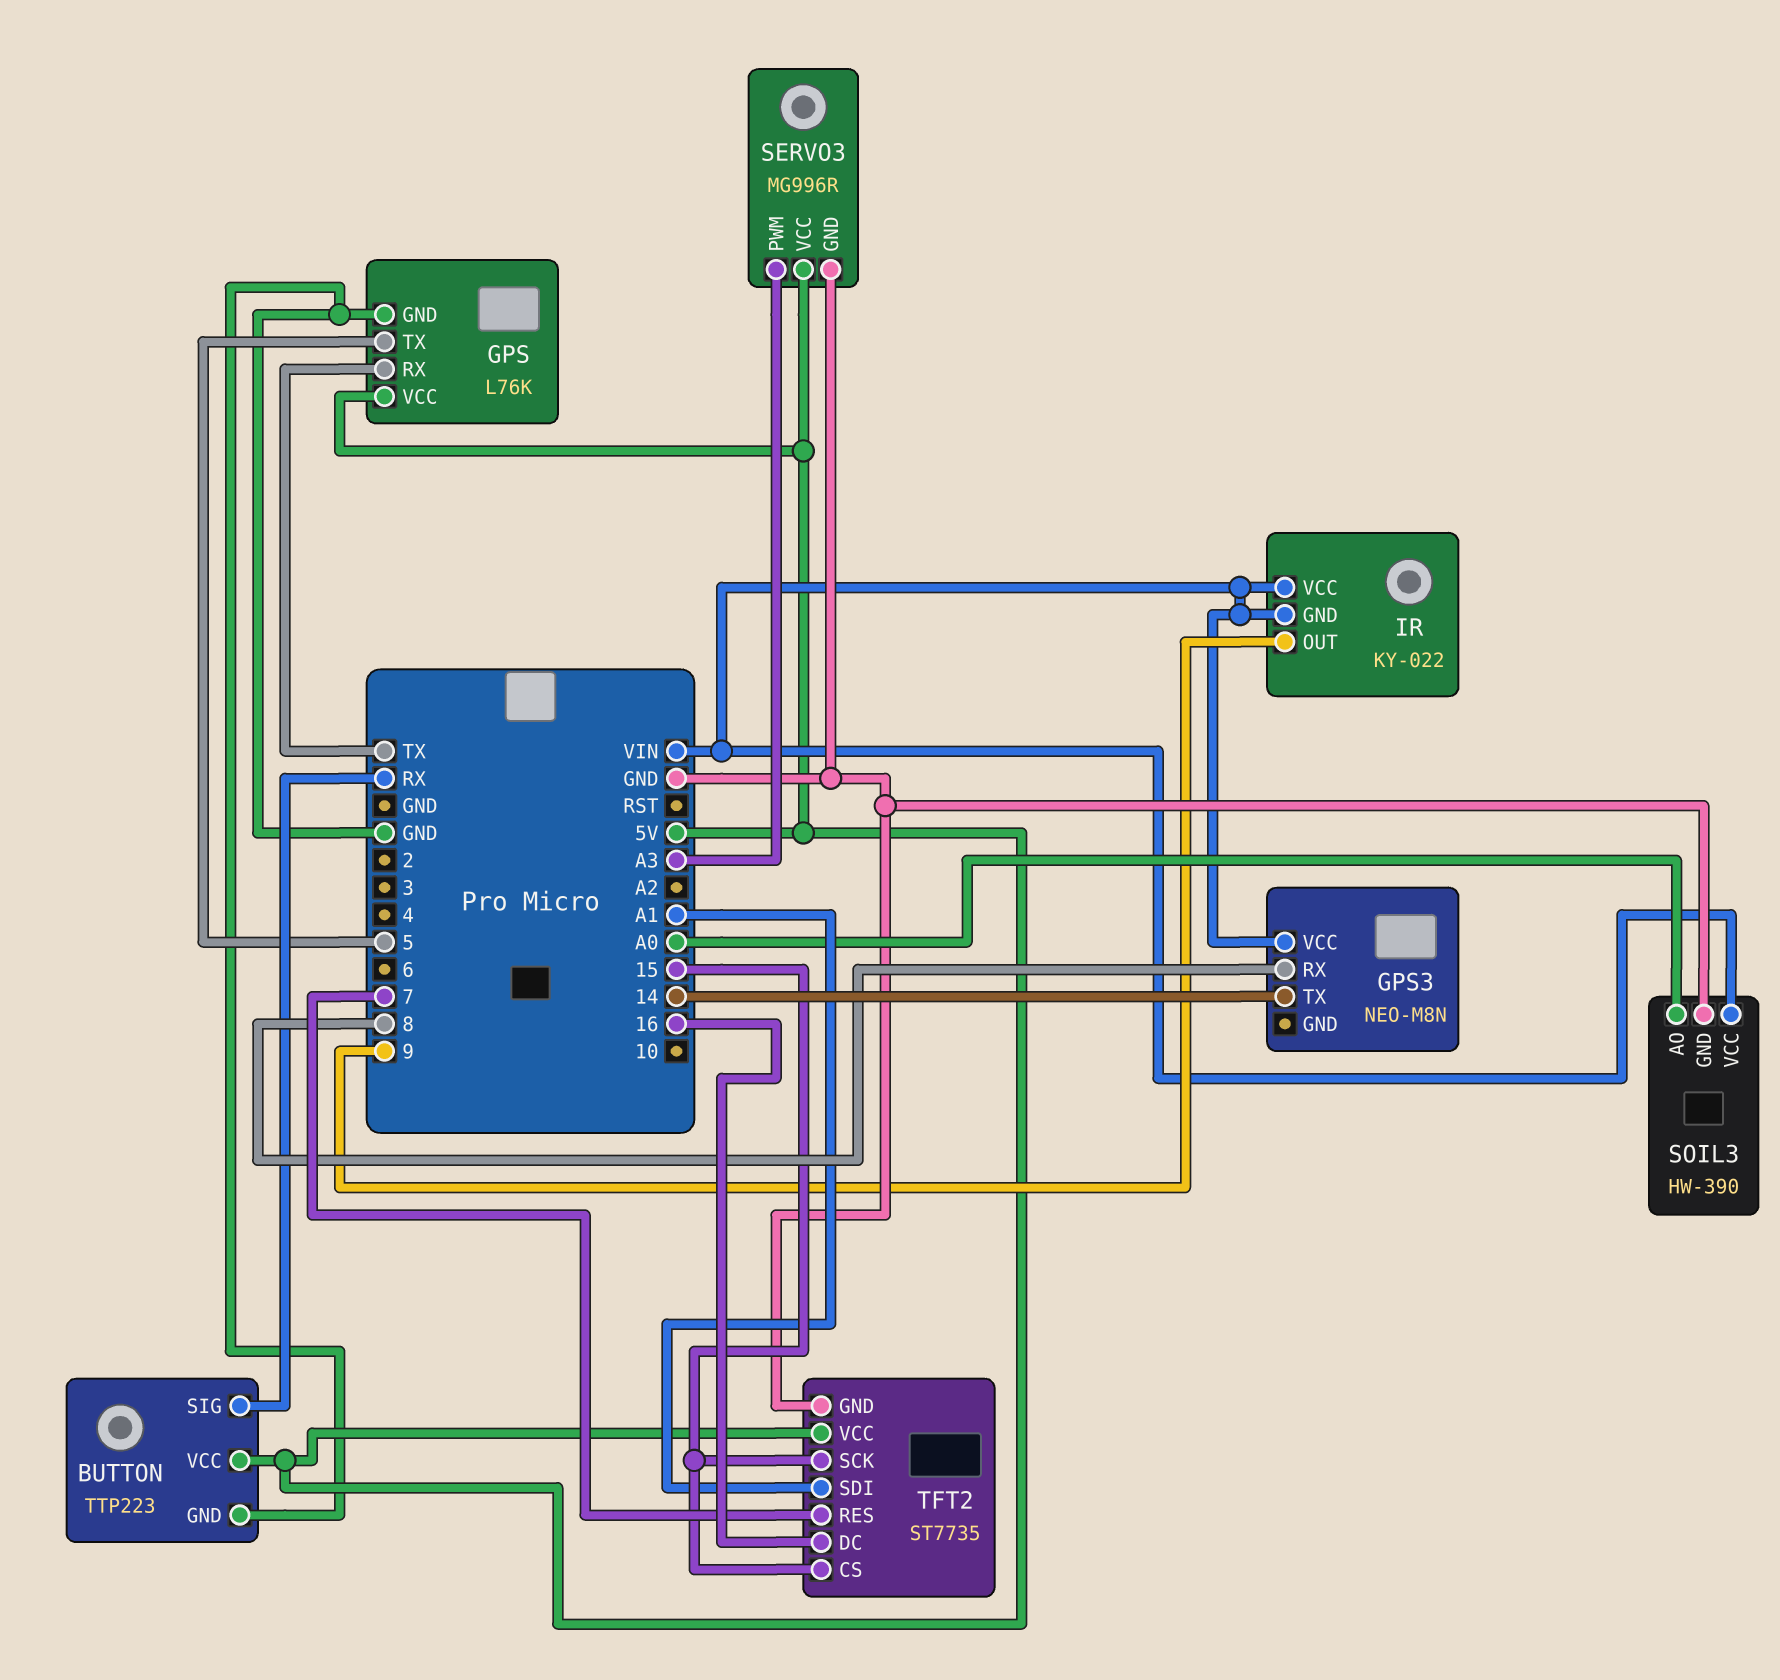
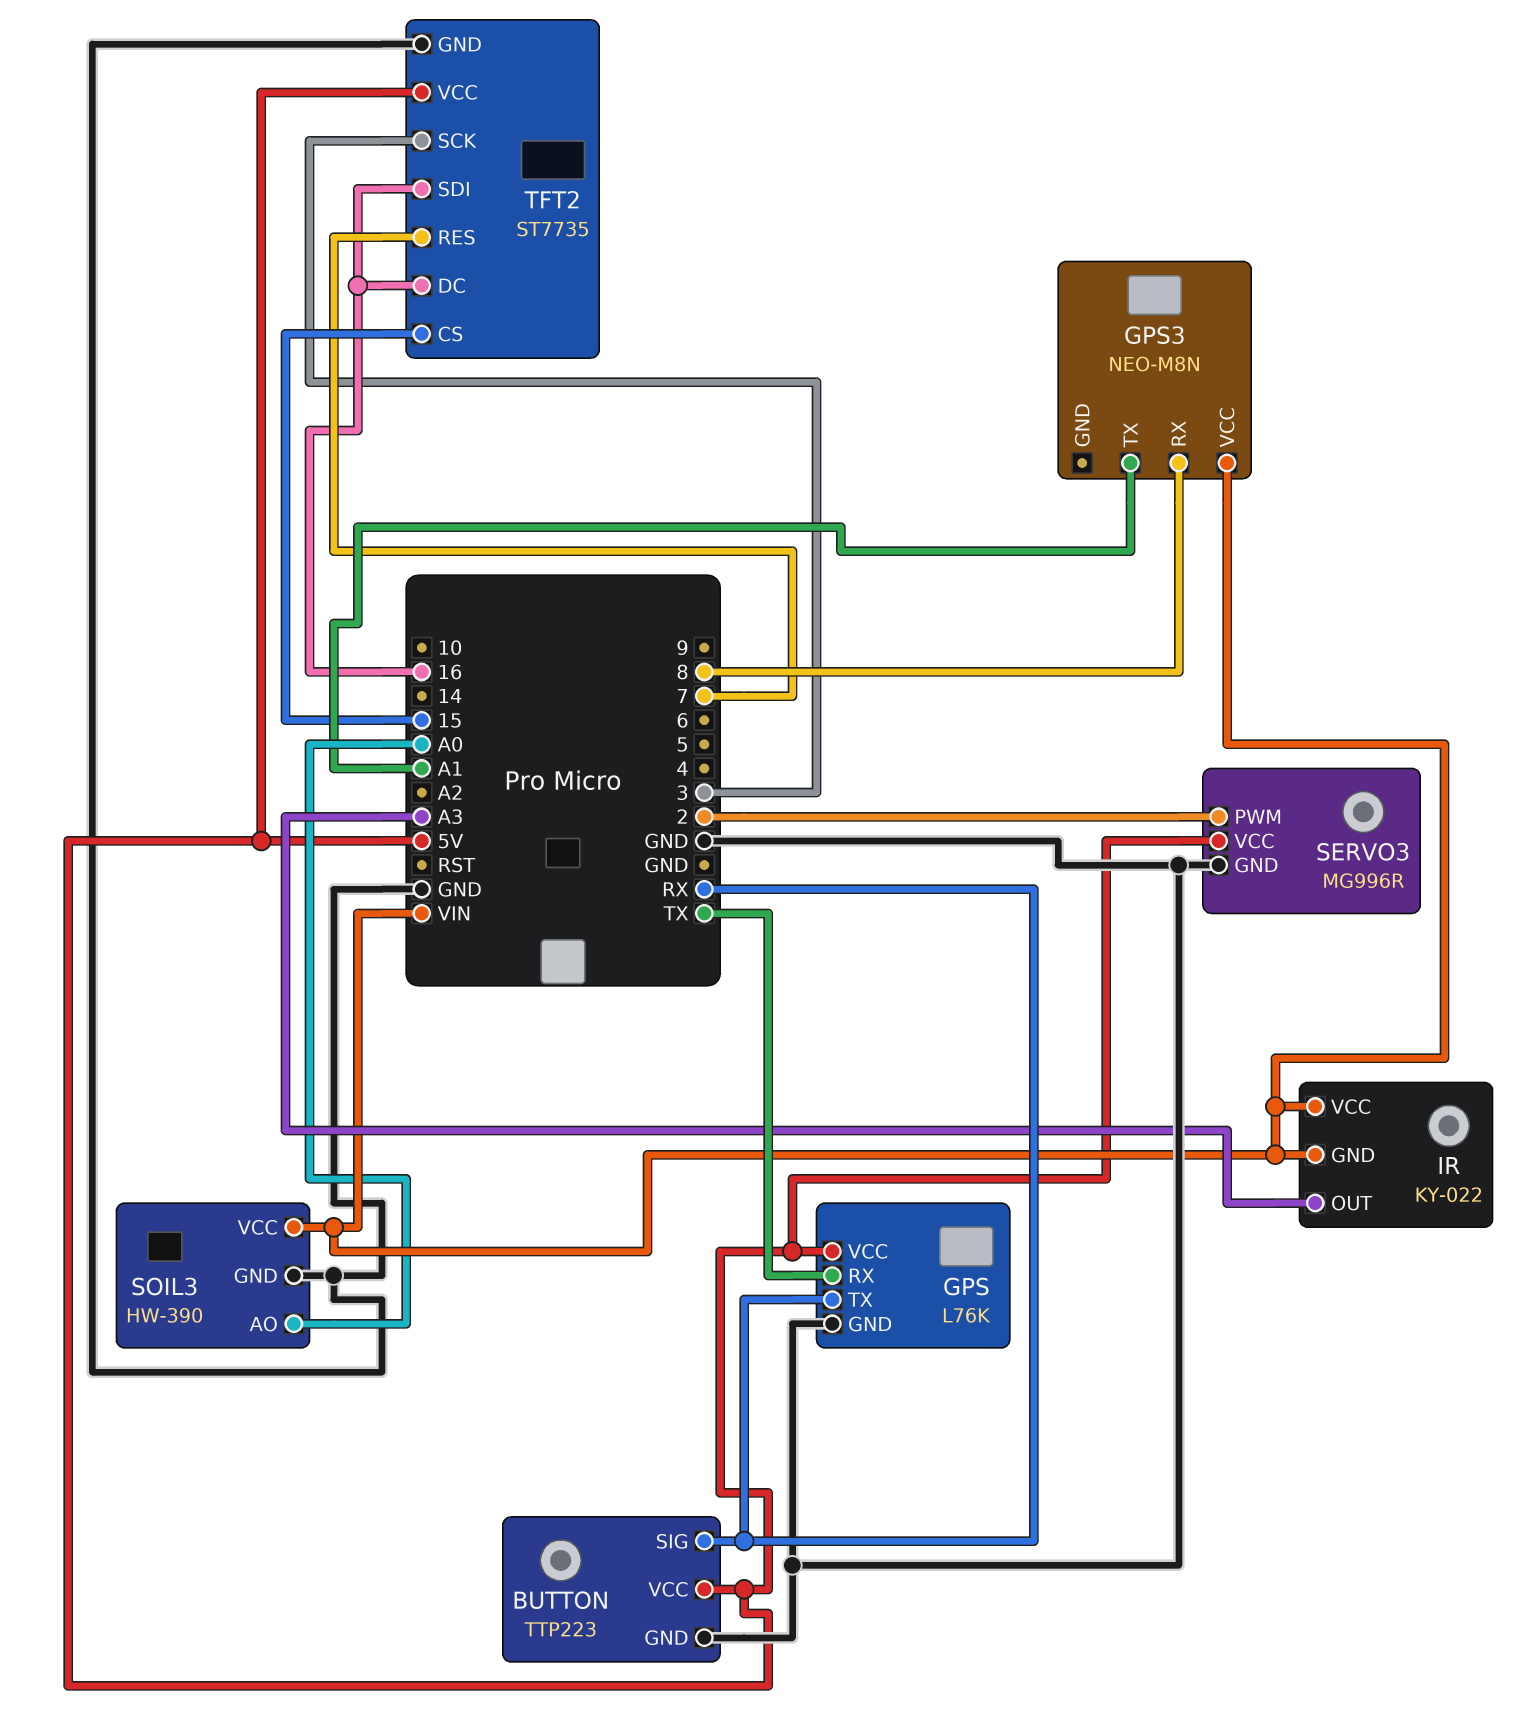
GPS pin TX: 5 -> RX
GPS3 pin TX: 14 -> A1
IR pin OUT: 9 -> A3
SERVO3 pin PWM: A3 -> 2
TFT2 pin SCK: 15 -> 3
TFT2 pin SDI: A1 -> 16

